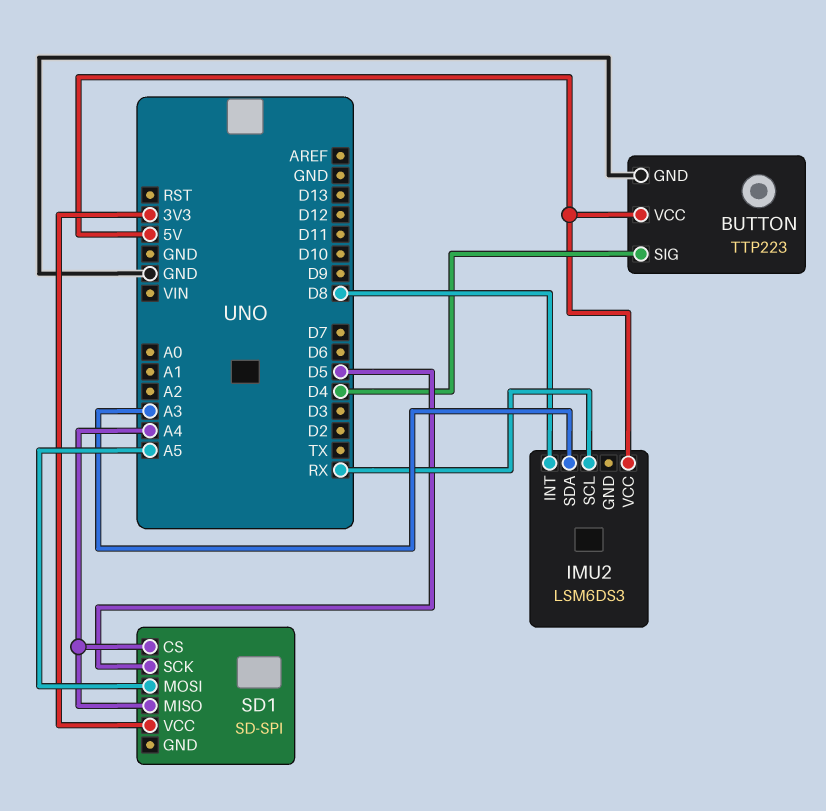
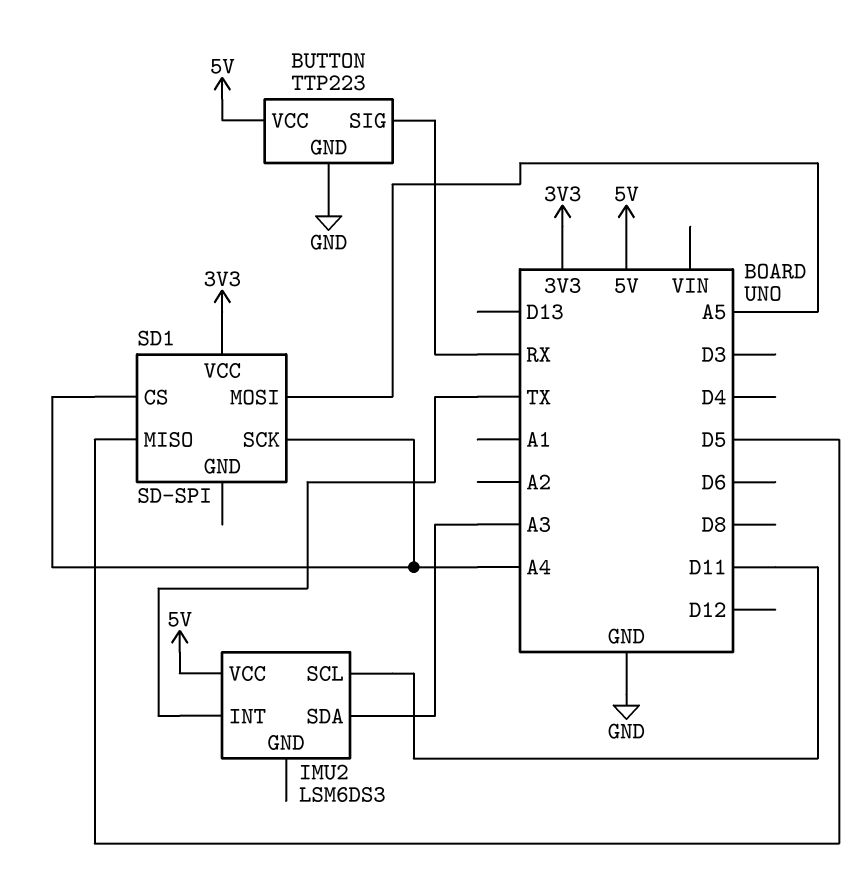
BUTTON pin SIG: D4 -> RX
IMU2 pin INT: D8 -> TX
IMU2 pin SCL: RX -> D11
SD1 pin MISO: A4 -> D5
SD1 pin SCK: D5 -> A4

